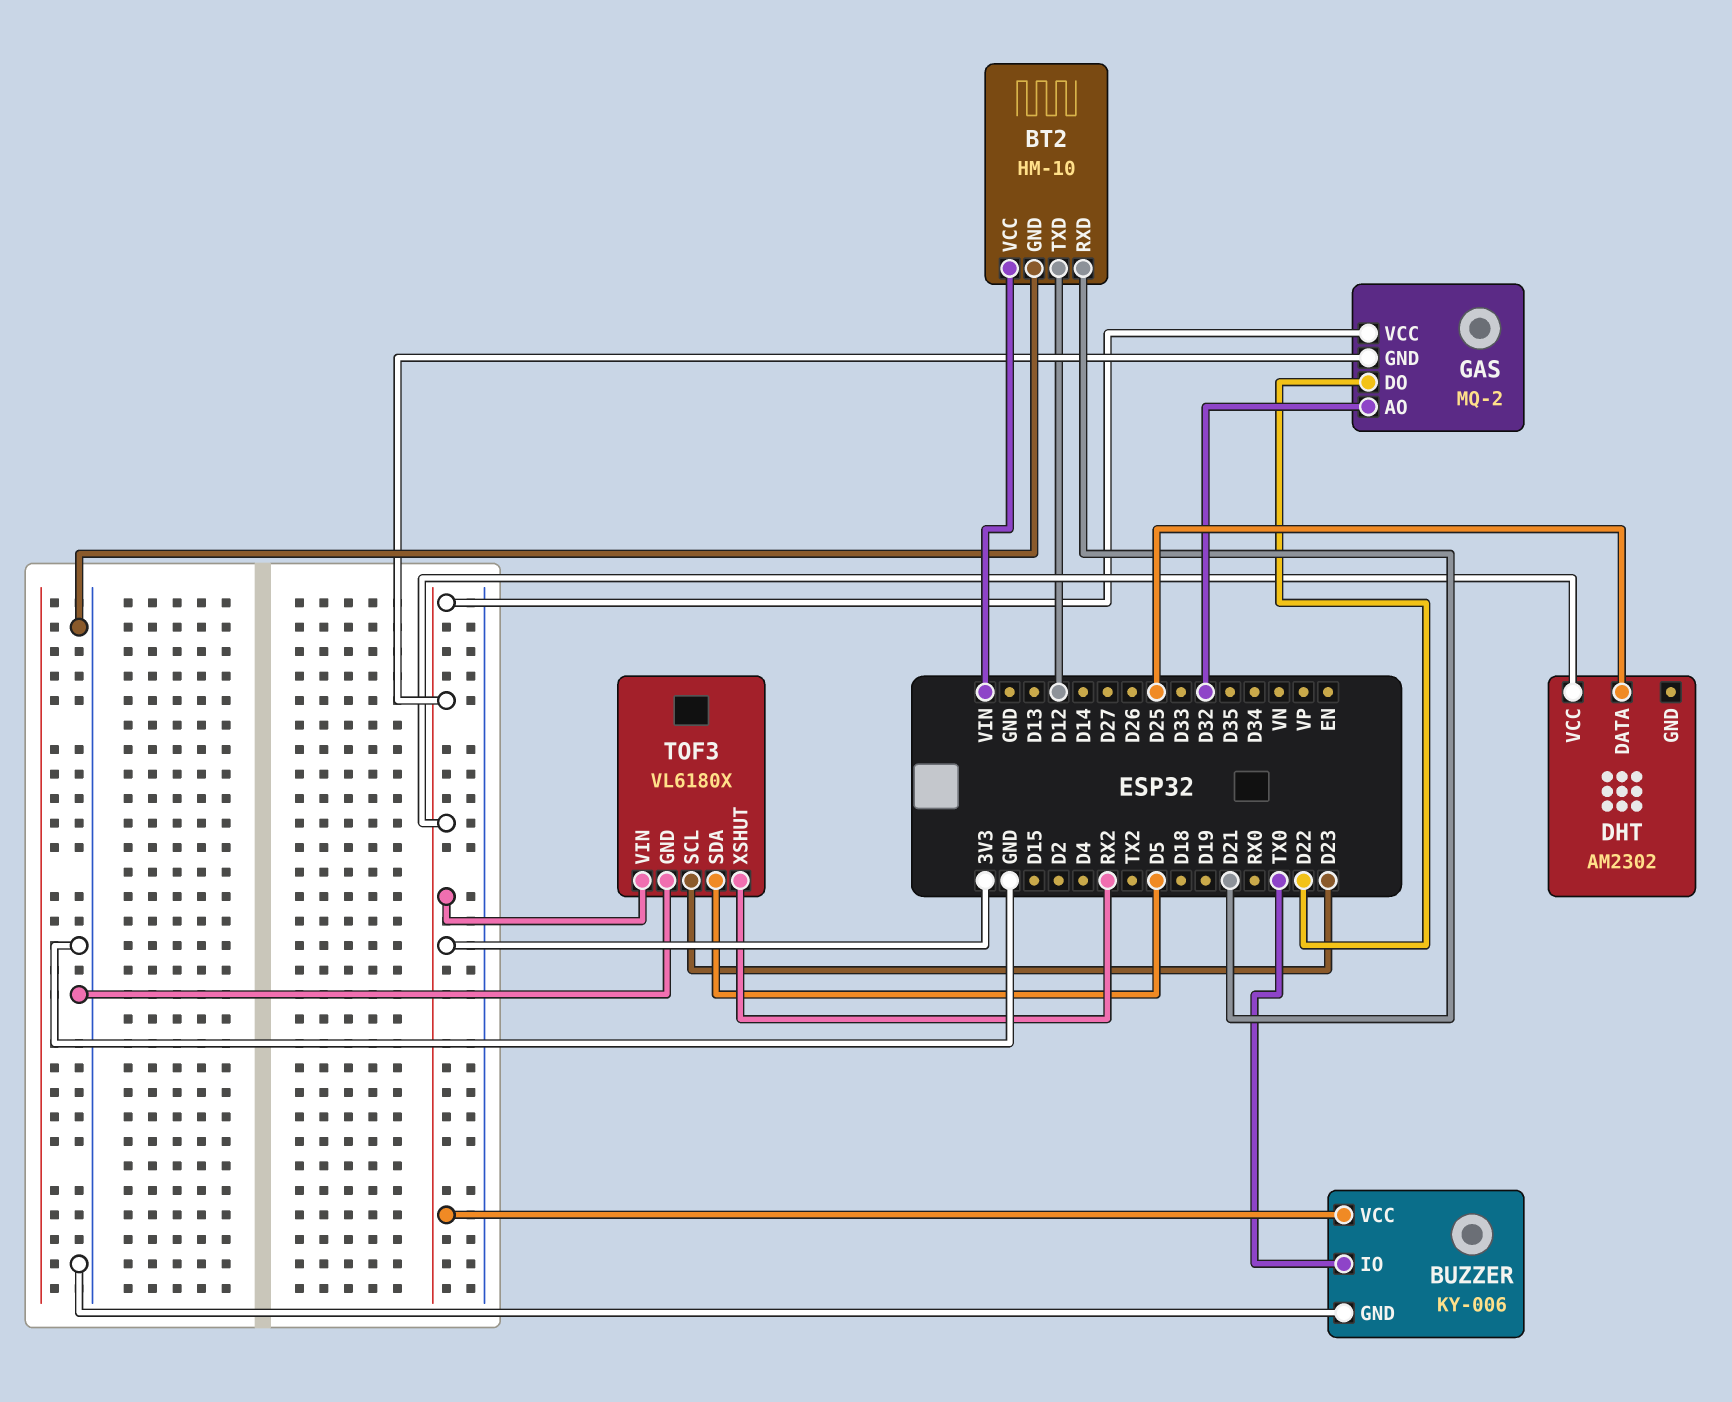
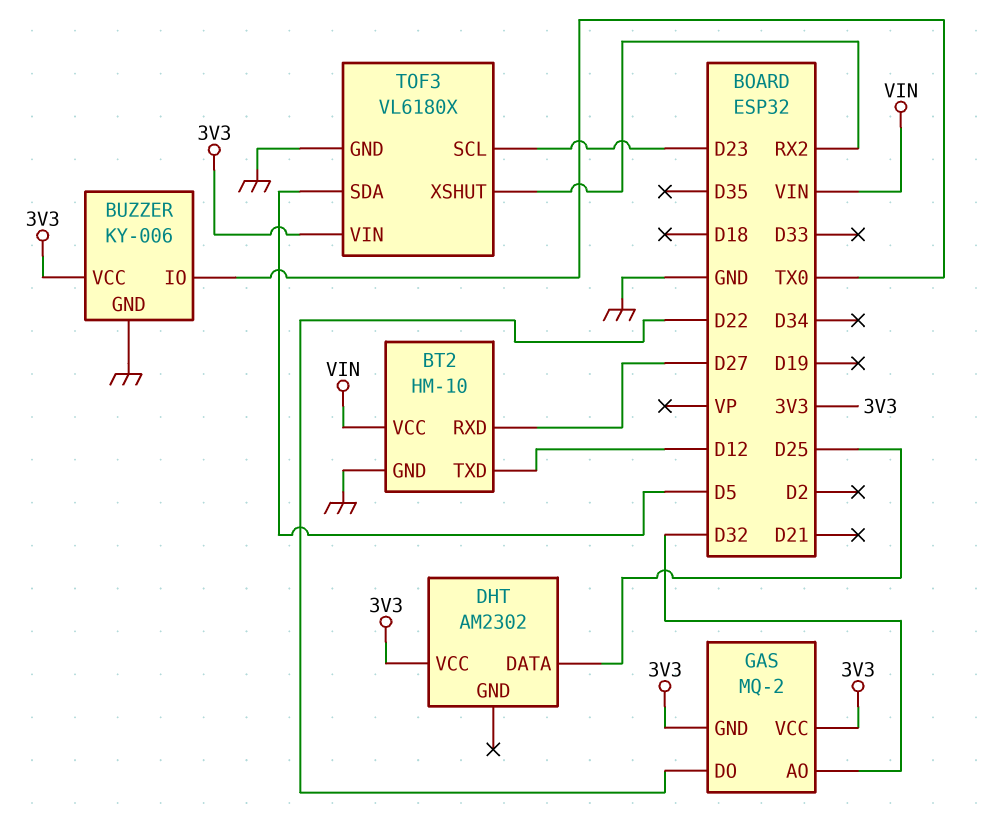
BT2 pin RXD: D21 -> D27

